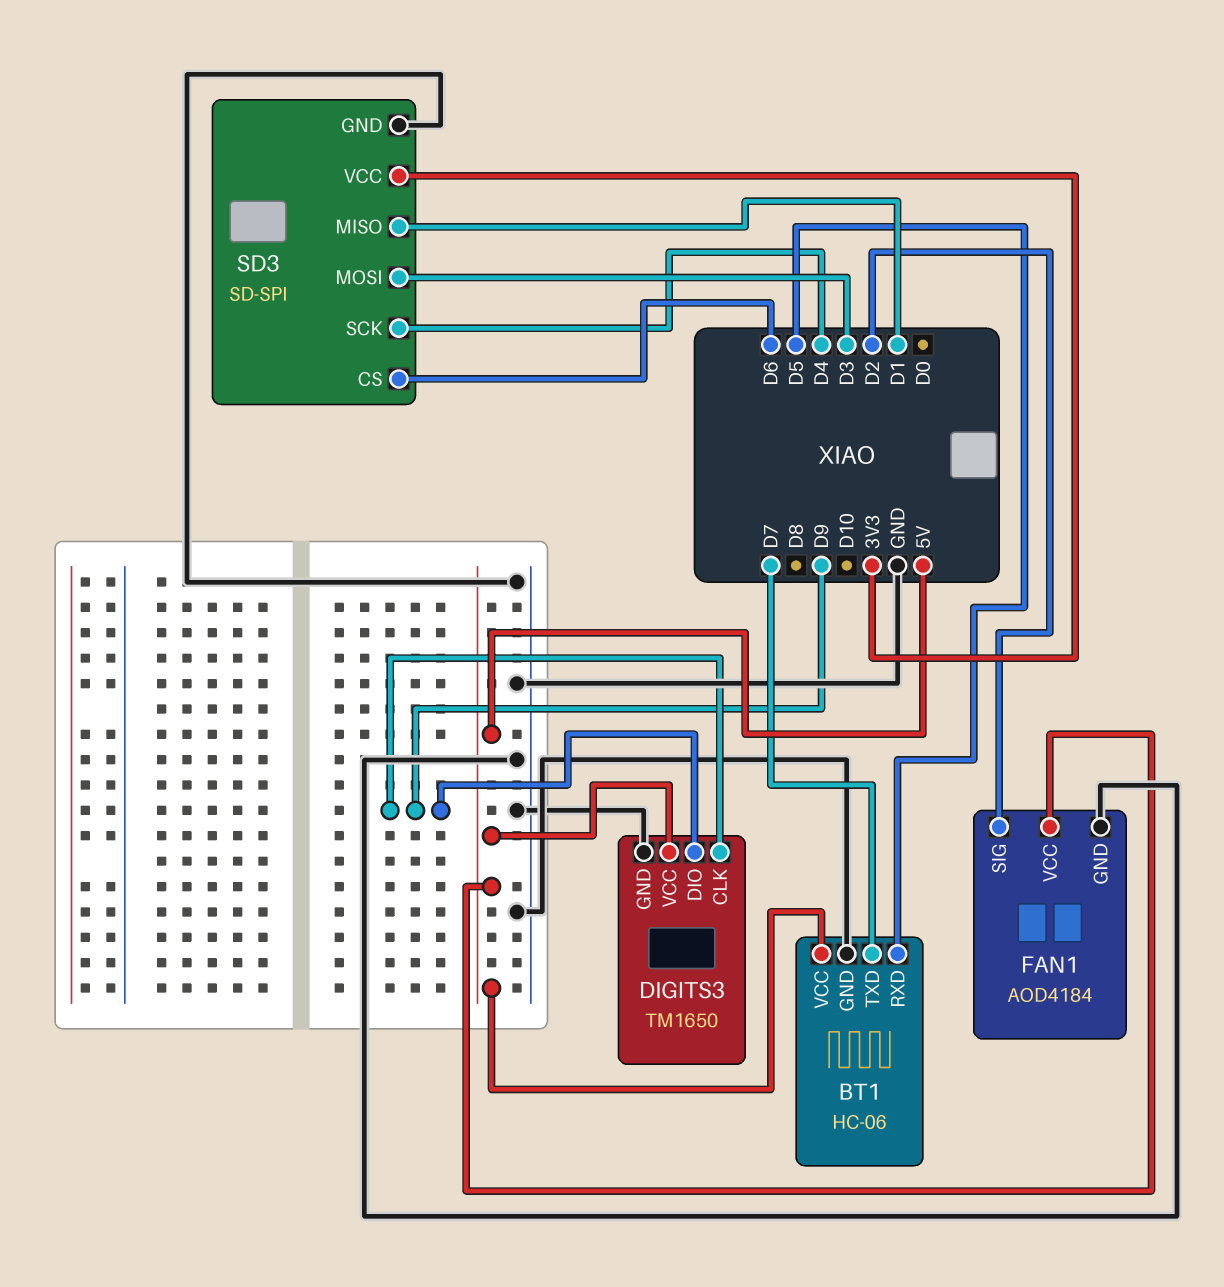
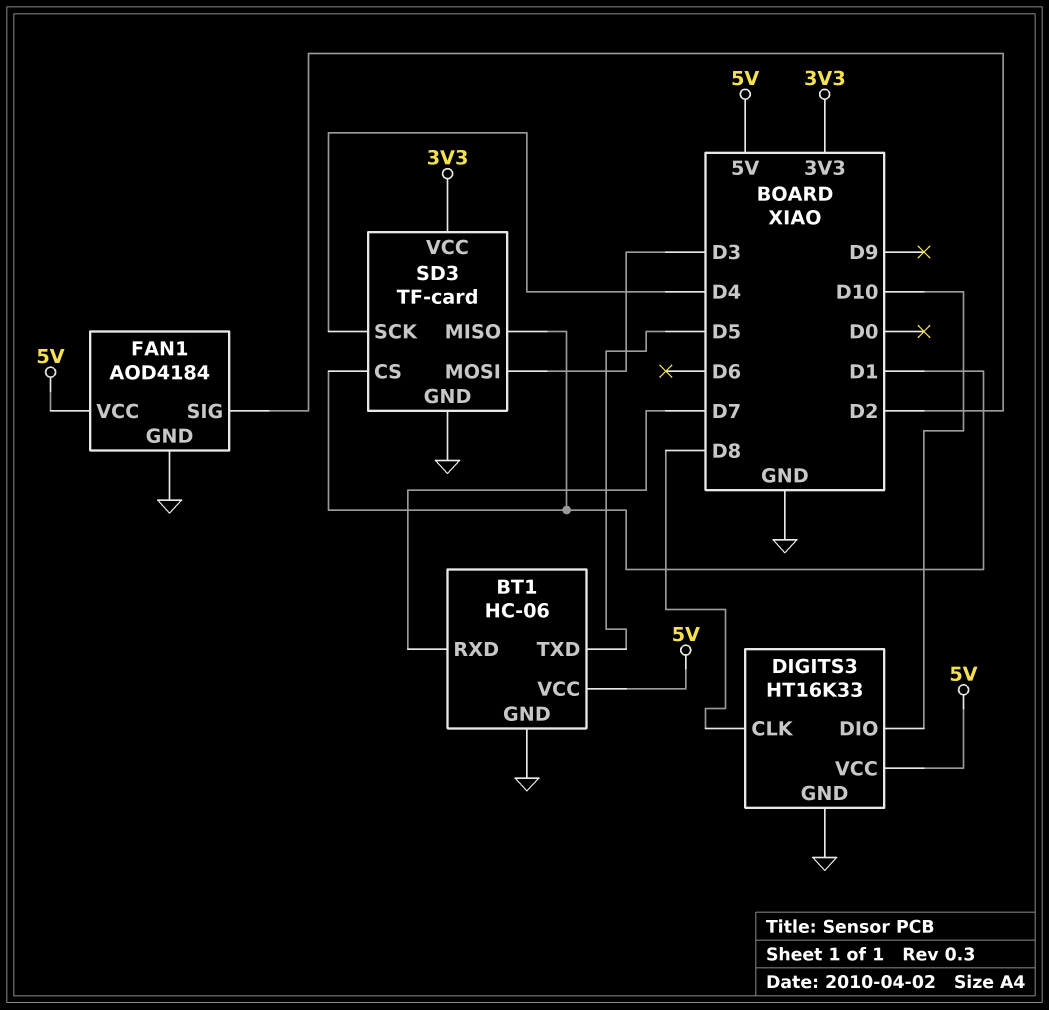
BT1 pin RXD: D5 -> D7
BT1 pin TXD: D7 -> D5
DIGITS3: TM1650 -> HT16K33
DIGITS3 pin CLK: D9 -> D8
DIGITS3 pin DIO: D9 -> D10
SD3: SD-SPI -> TF-card
SD3 pin CS: D6 -> D1

